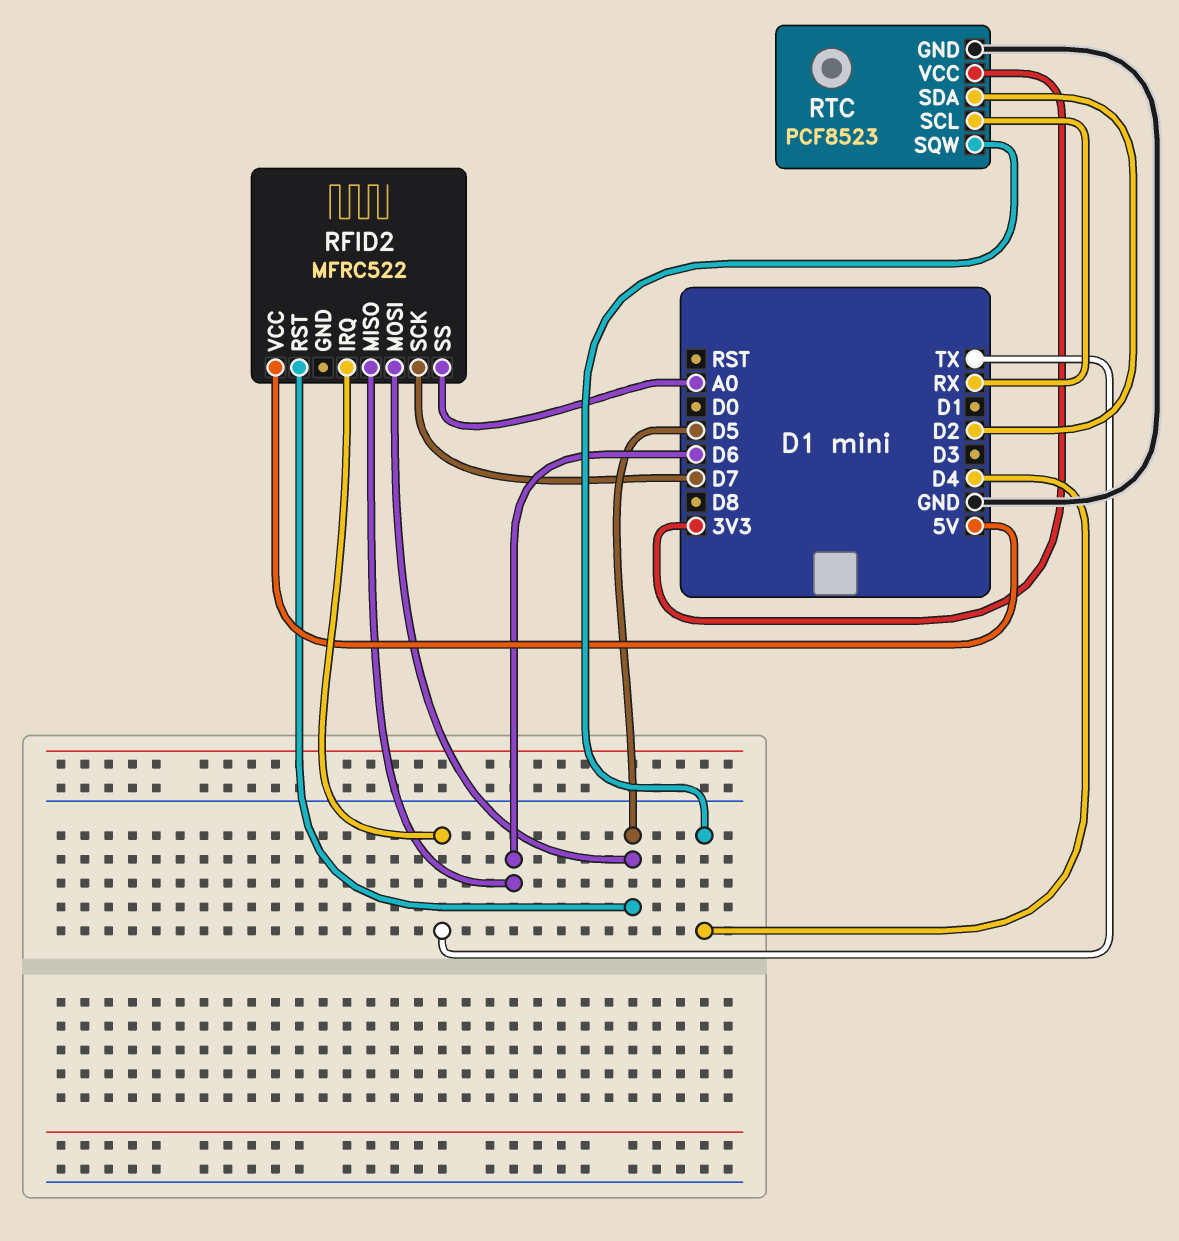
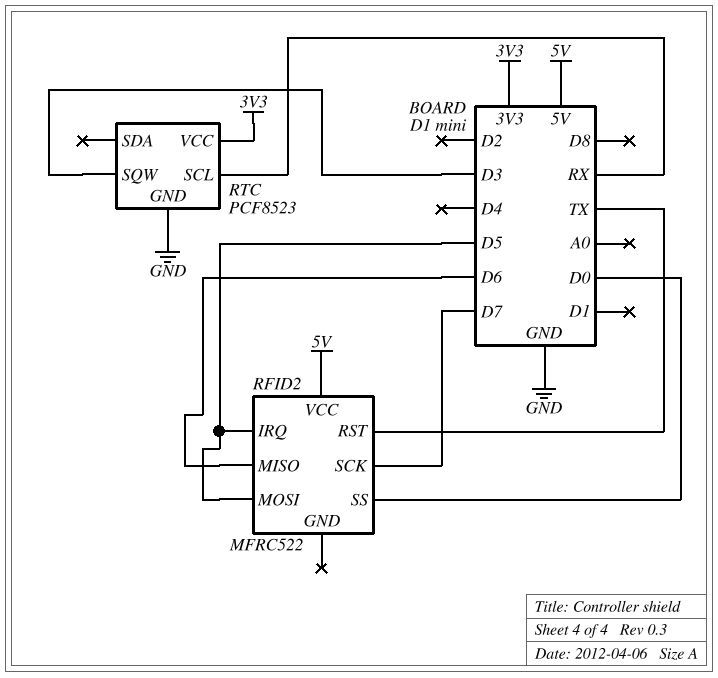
RFID2 pin IRQ: TX -> D5
RFID2 pin RST: D5 -> TX
RFID2 pin SS: A0 -> D0
RTC pin SDA: D2 -> none
RTC pin SQW: D4 -> D3

